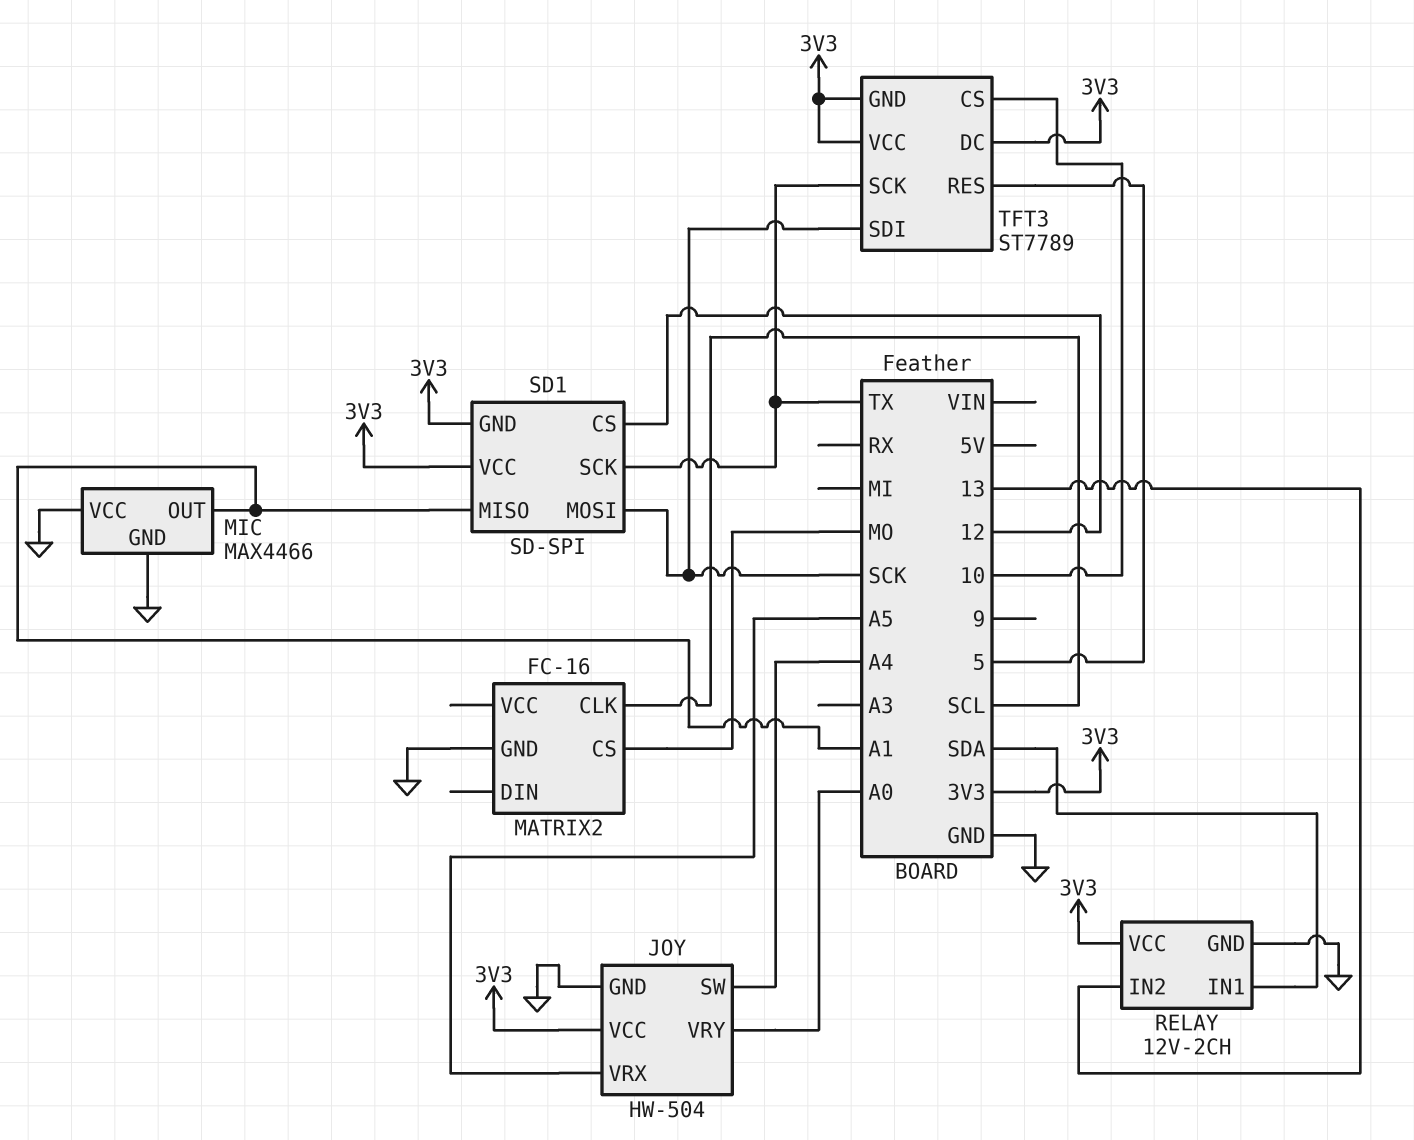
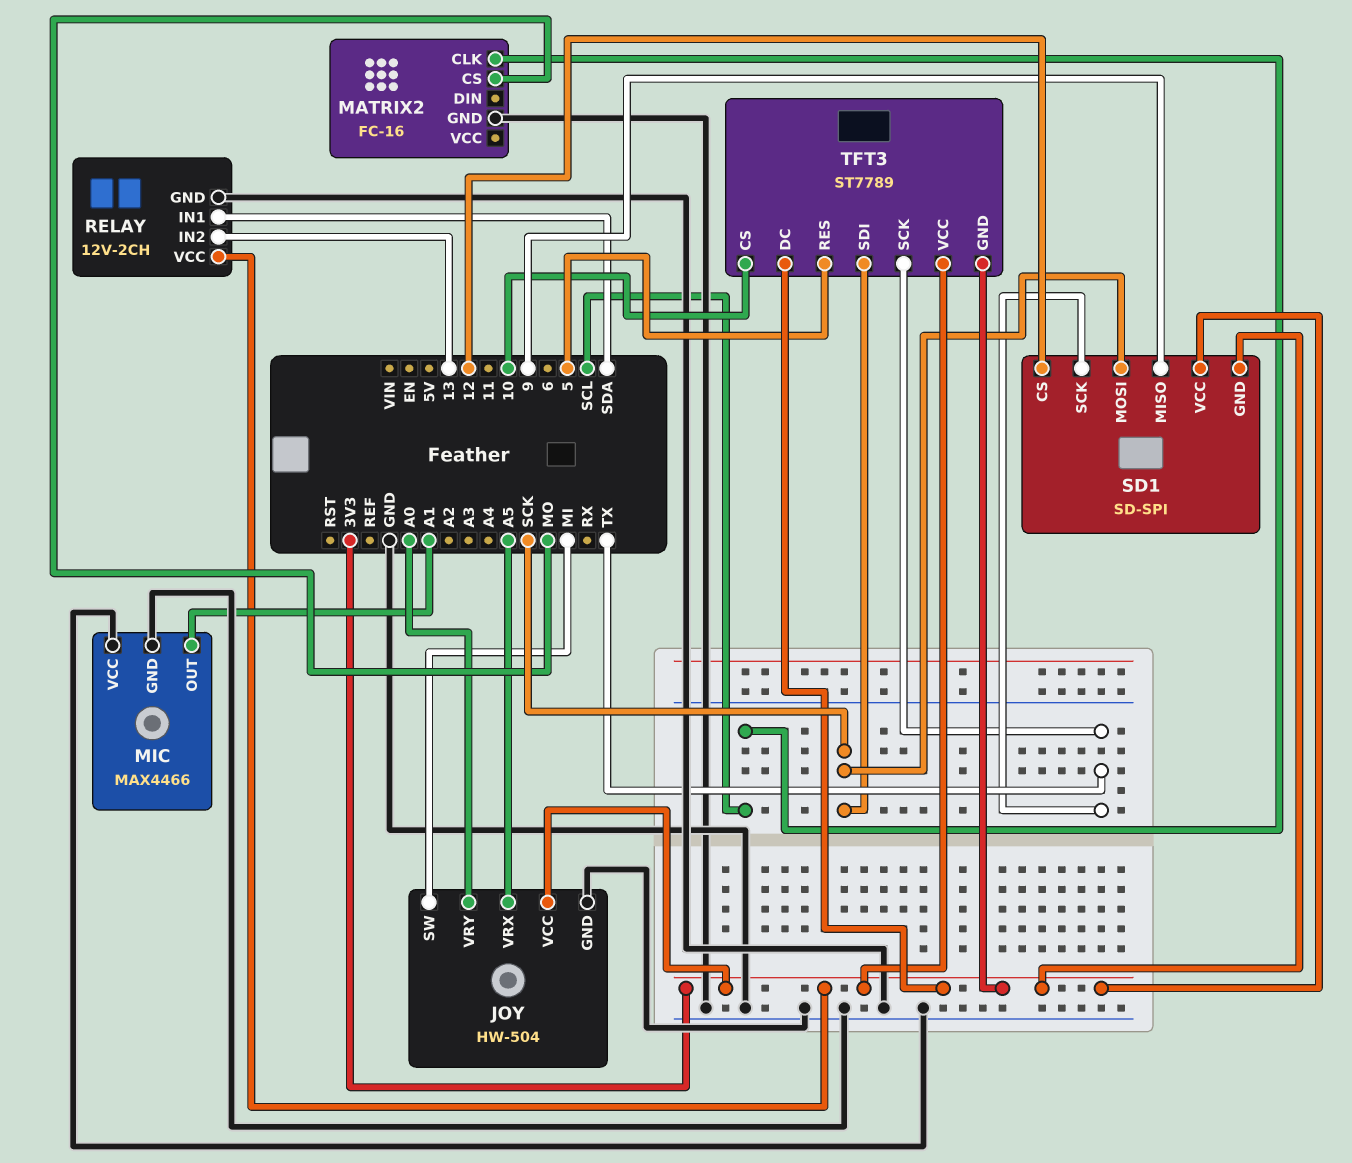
JOY pin SW: A4 -> MI
SD1 pin MISO: A1 -> 9

